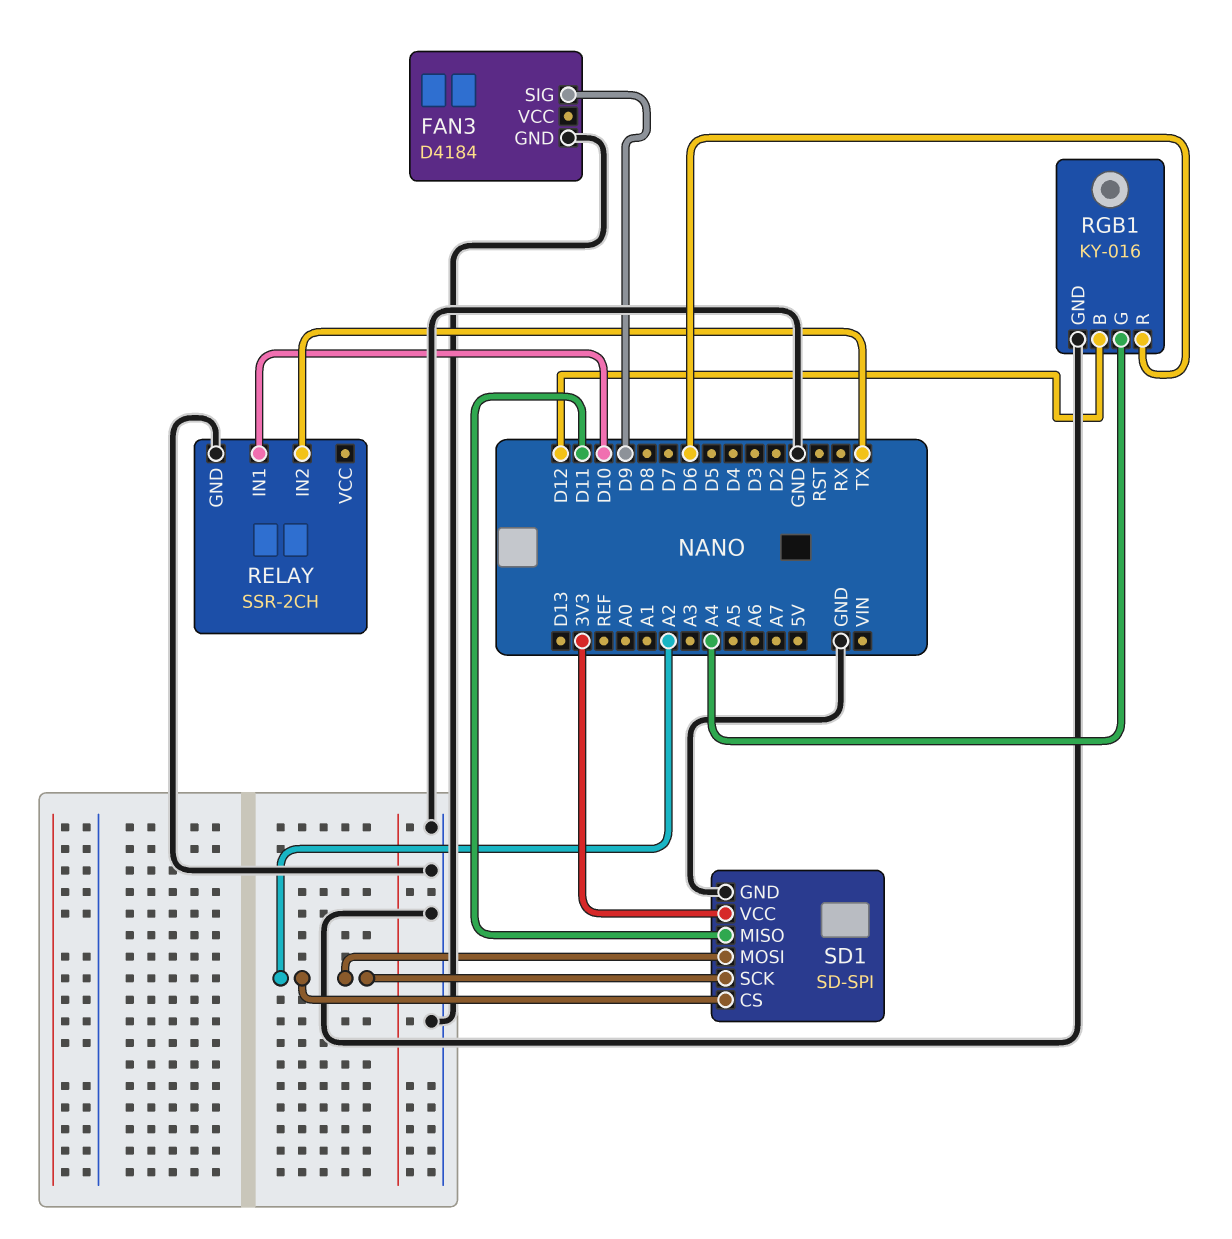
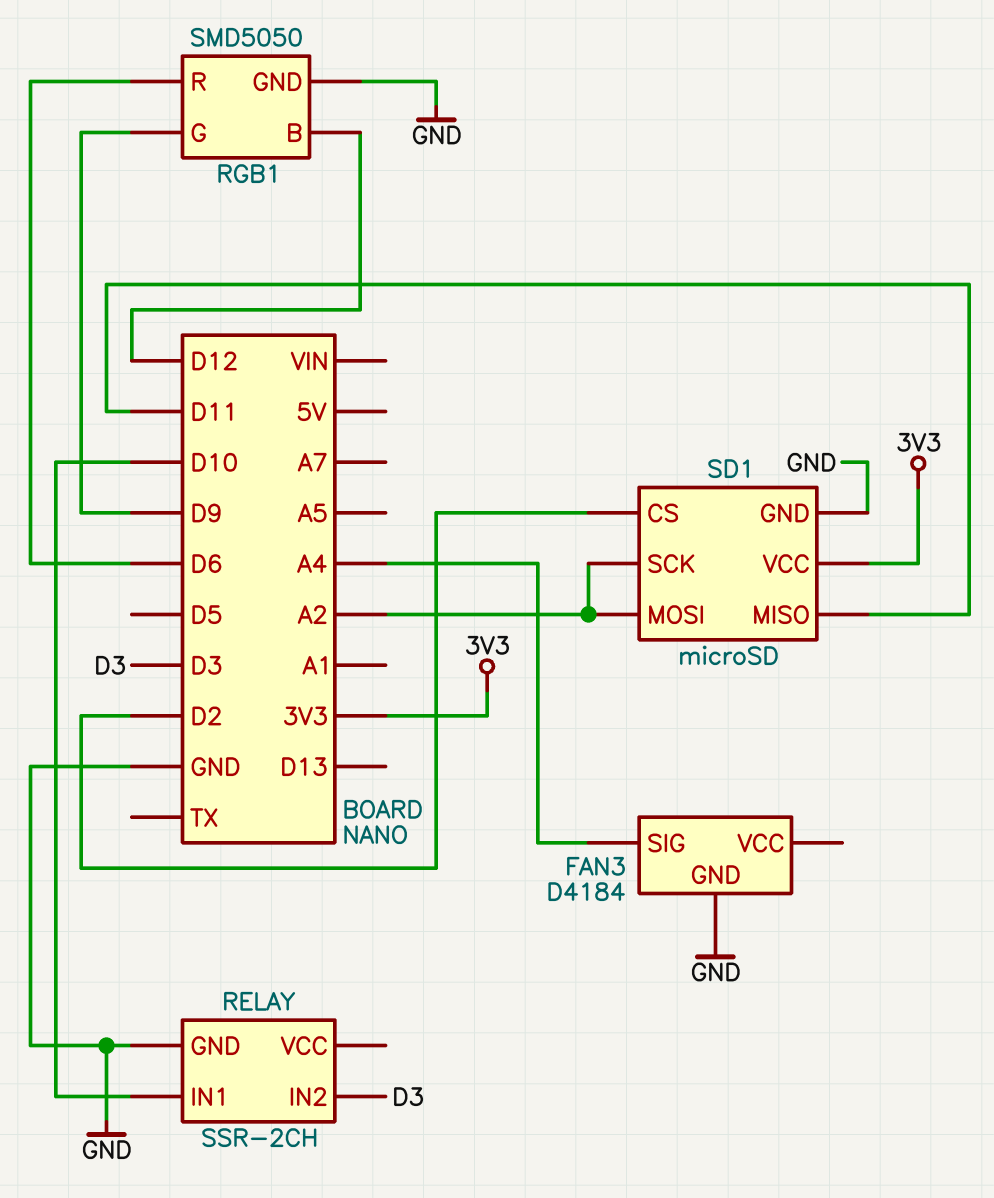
FAN3 pin SIG: D9 -> A4
RELAY pin IN2: TX -> D3
RGB1: KY-016 -> SMD5050
RGB1 pin G: A4 -> D9
SD1: SD-SPI -> microSD
SD1 pin CS: A2 -> D2

